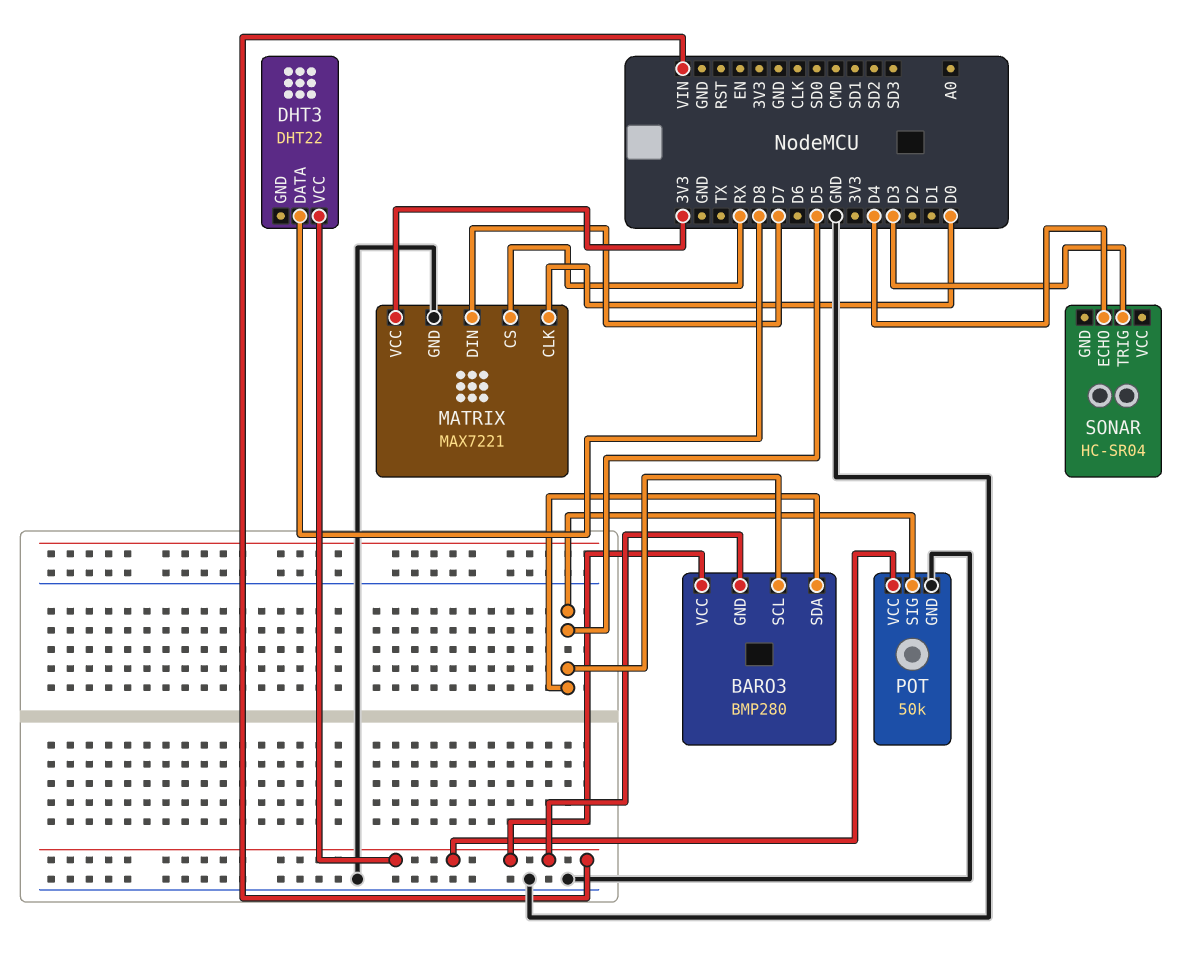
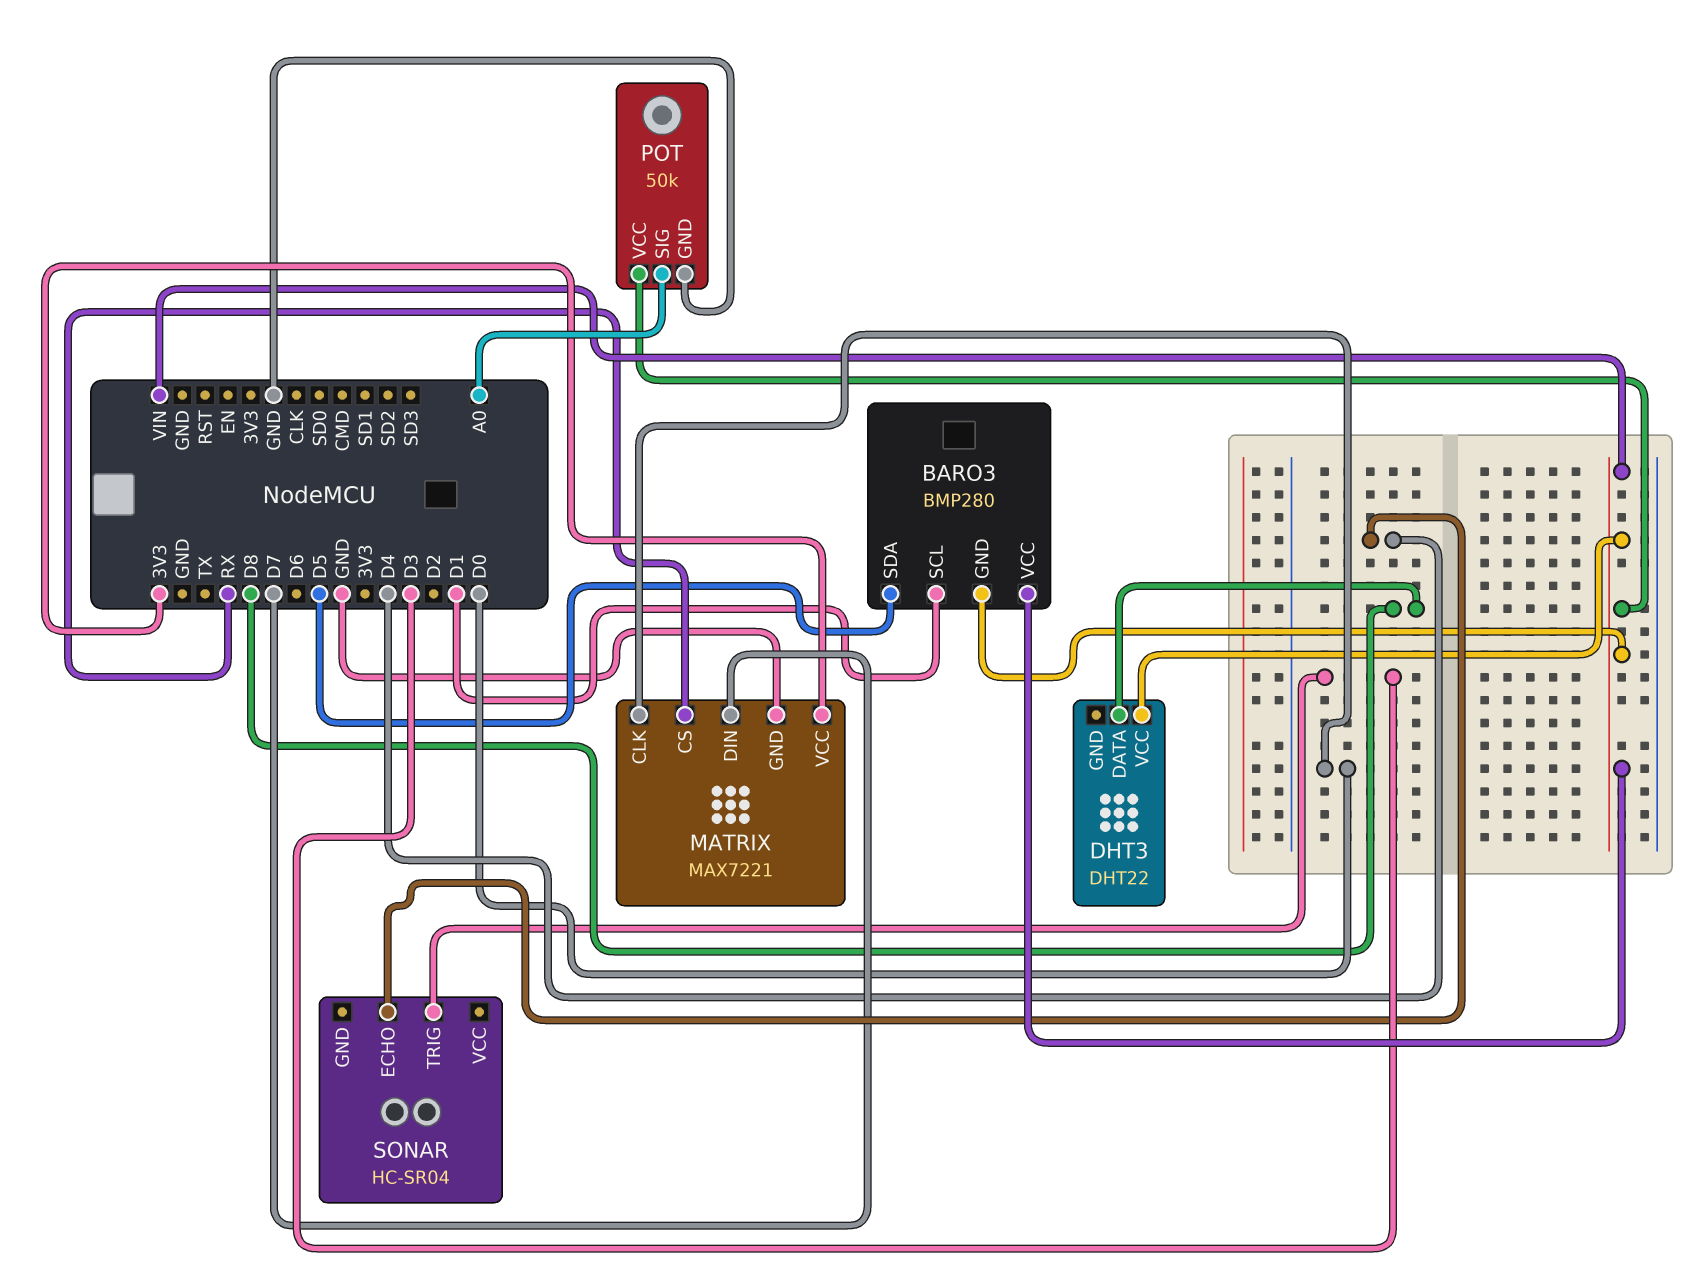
BARO3 pin SCL: D5 -> D1
POT pin SIG: D5 -> A0

